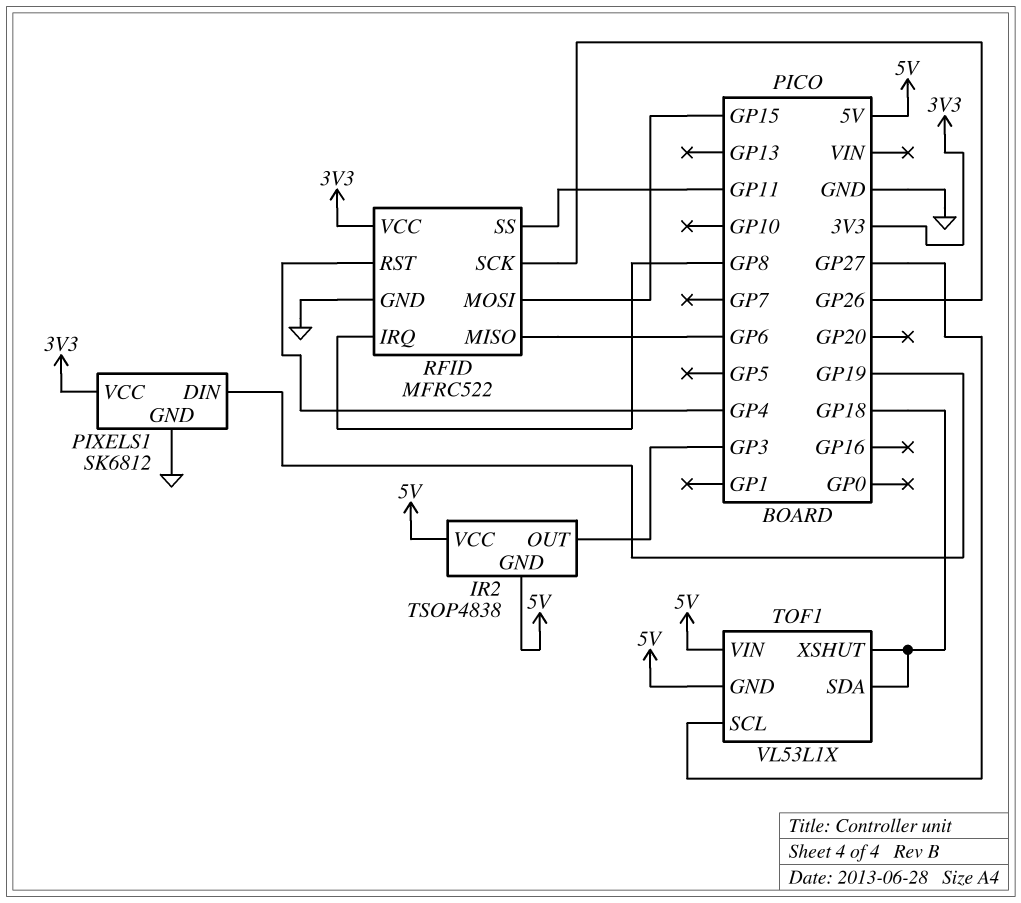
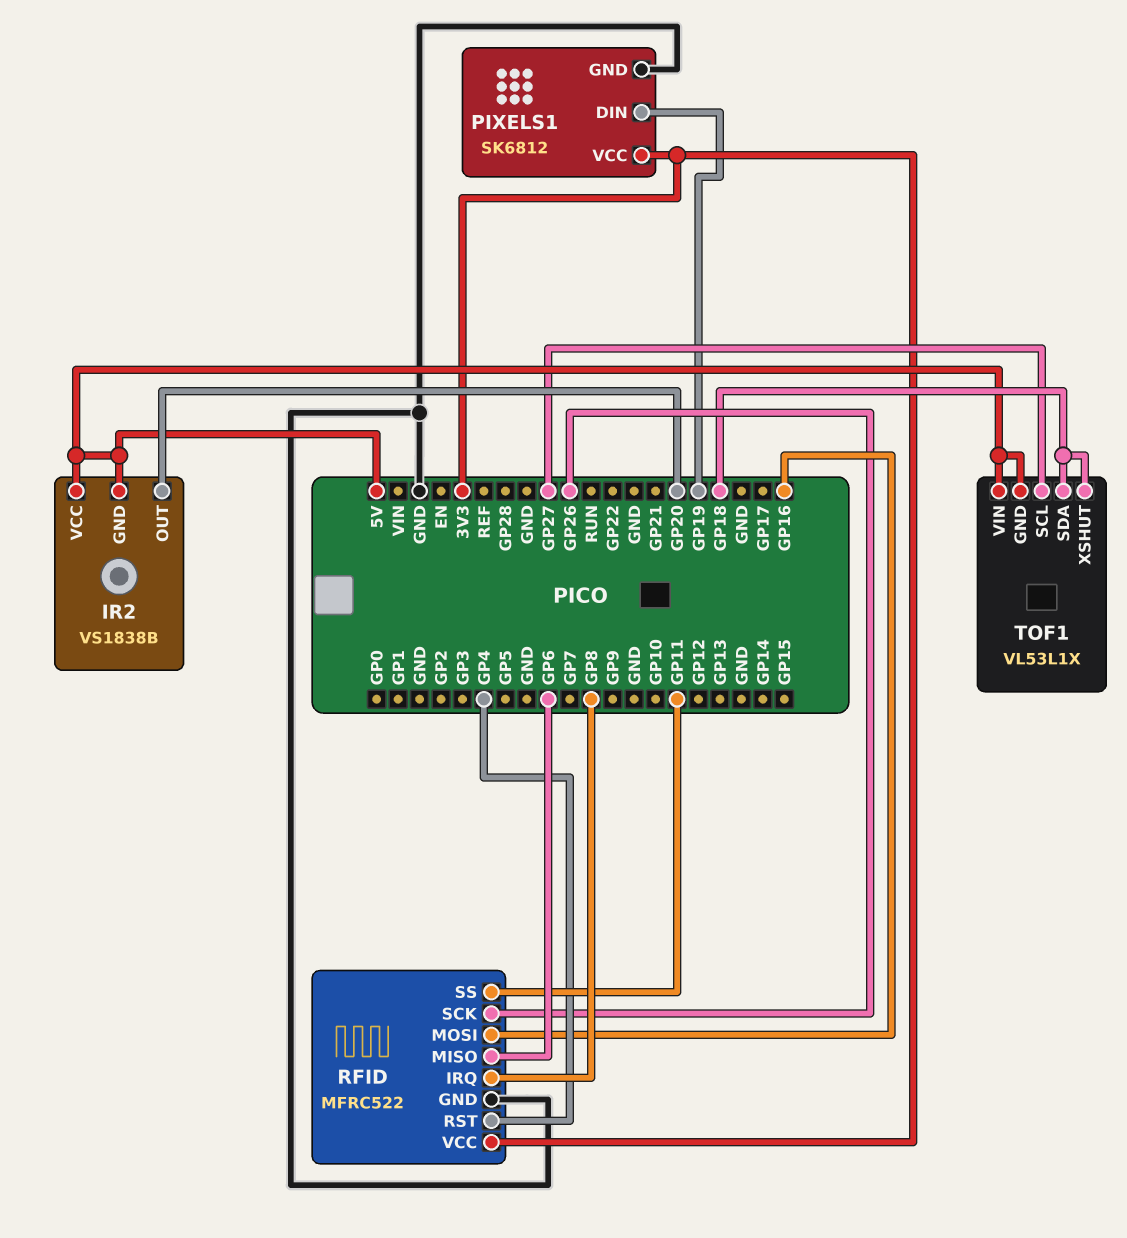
IR2: TSOP4838 -> VS1838B
IR2 pin OUT: GP3 -> GP20
RFID pin MOSI: GP15 -> GP16

